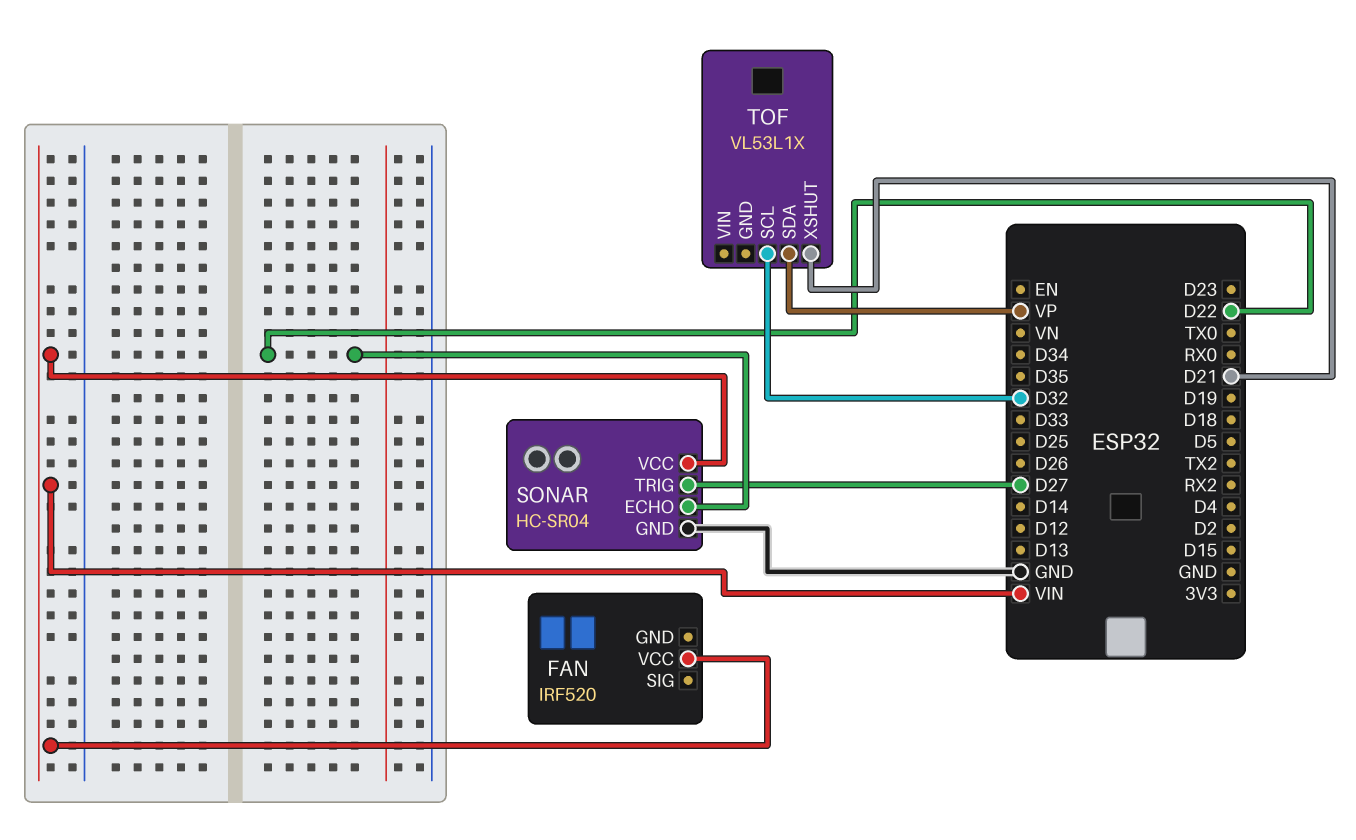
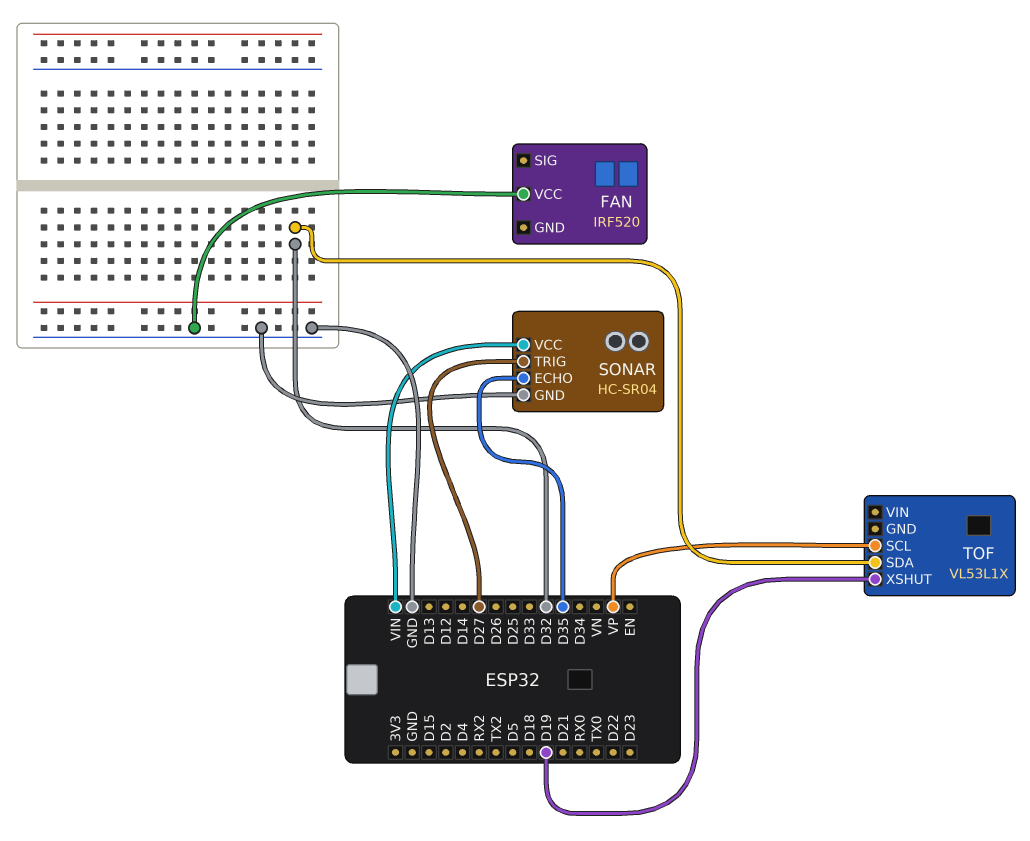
FAN pin VCC: VIN -> GND
SONAR pin ECHO: D22 -> D35
TOF pin SCL: D32 -> VP
TOF pin SDA: VP -> D32
TOF pin XSHUT: D21 -> D19

